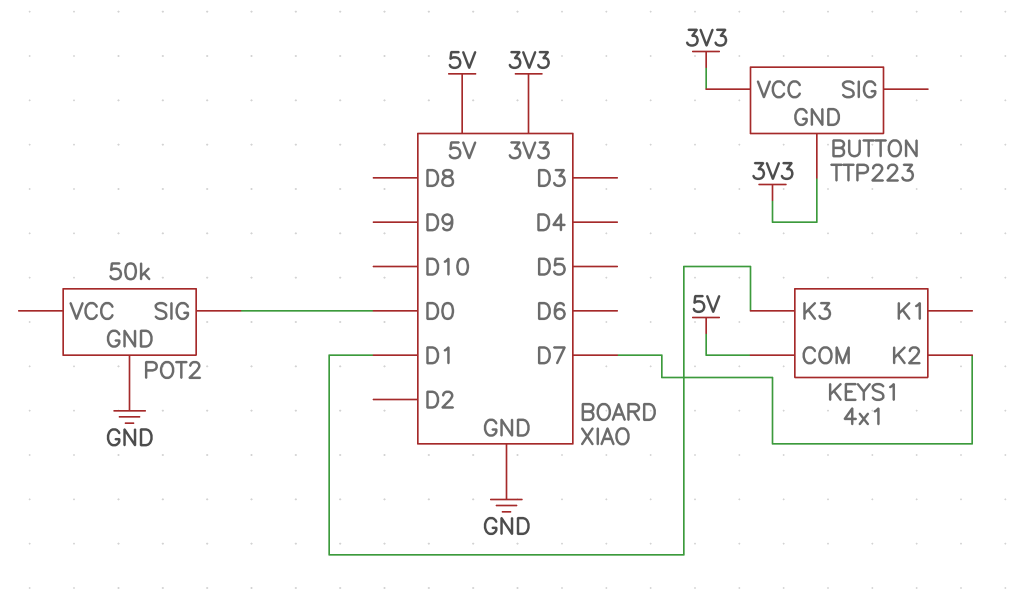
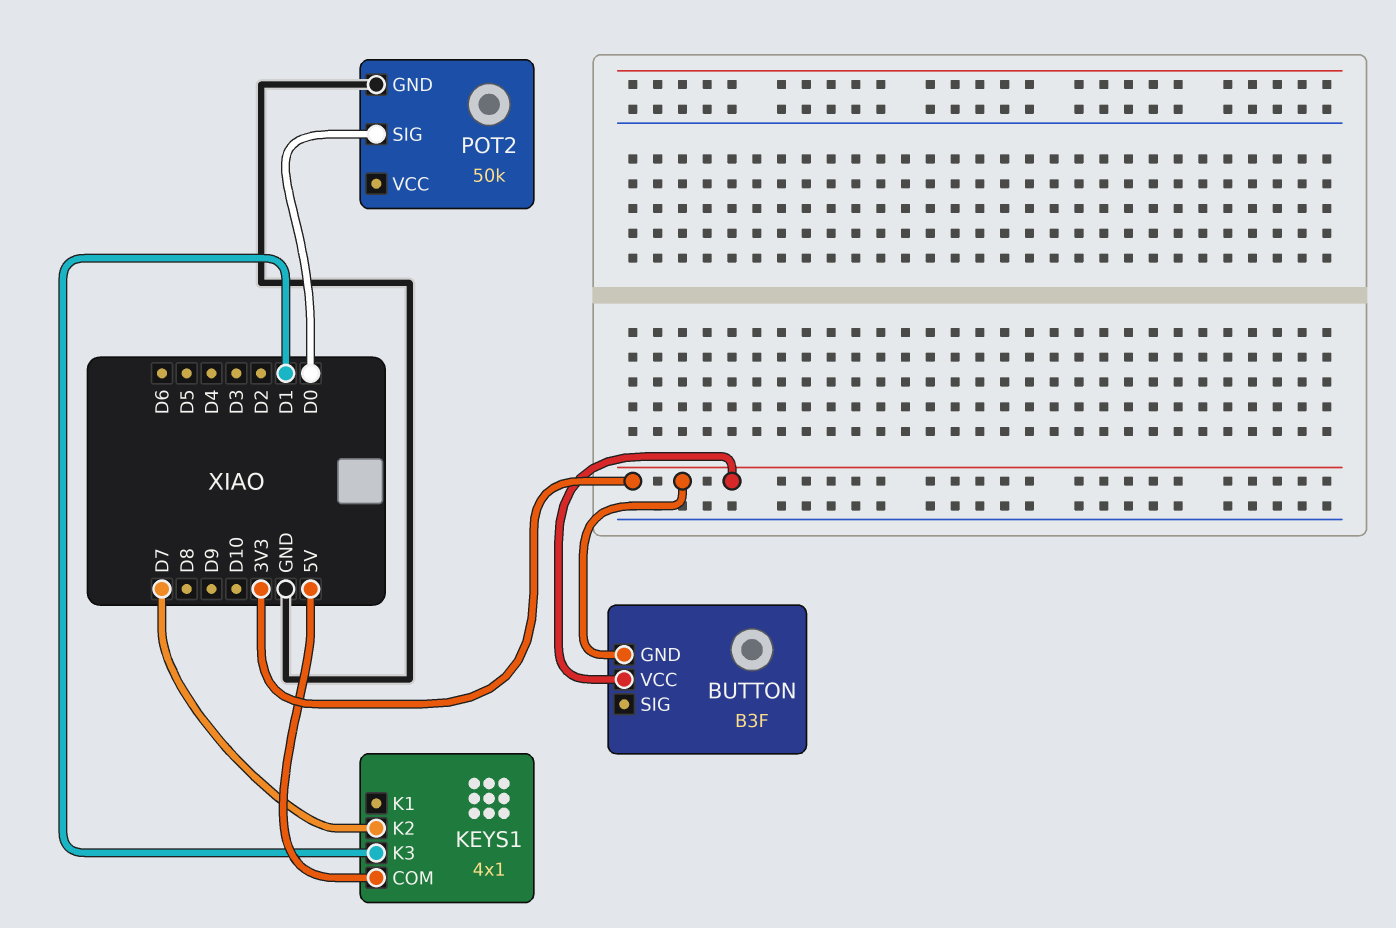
BUTTON: TTP223 -> B3F

